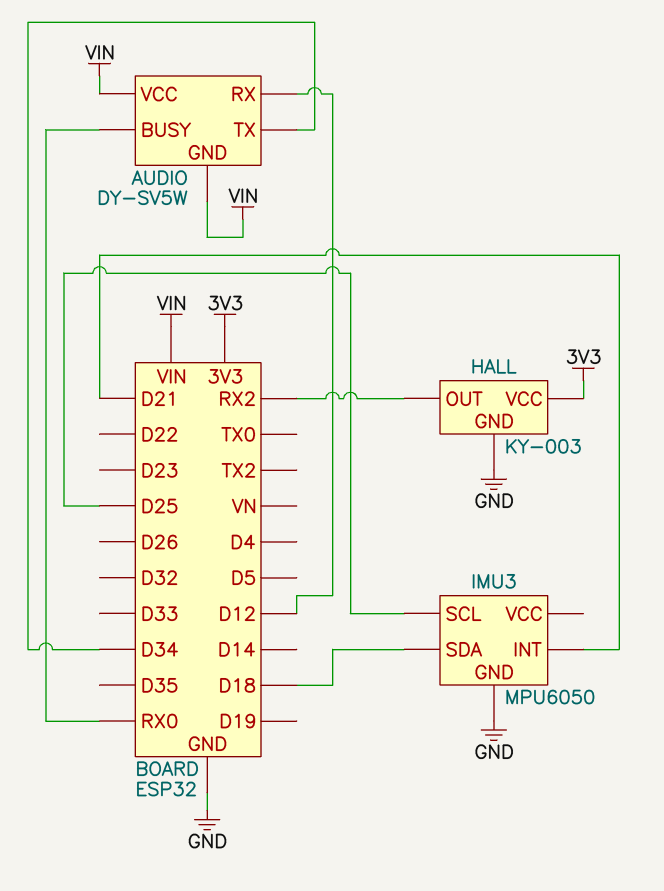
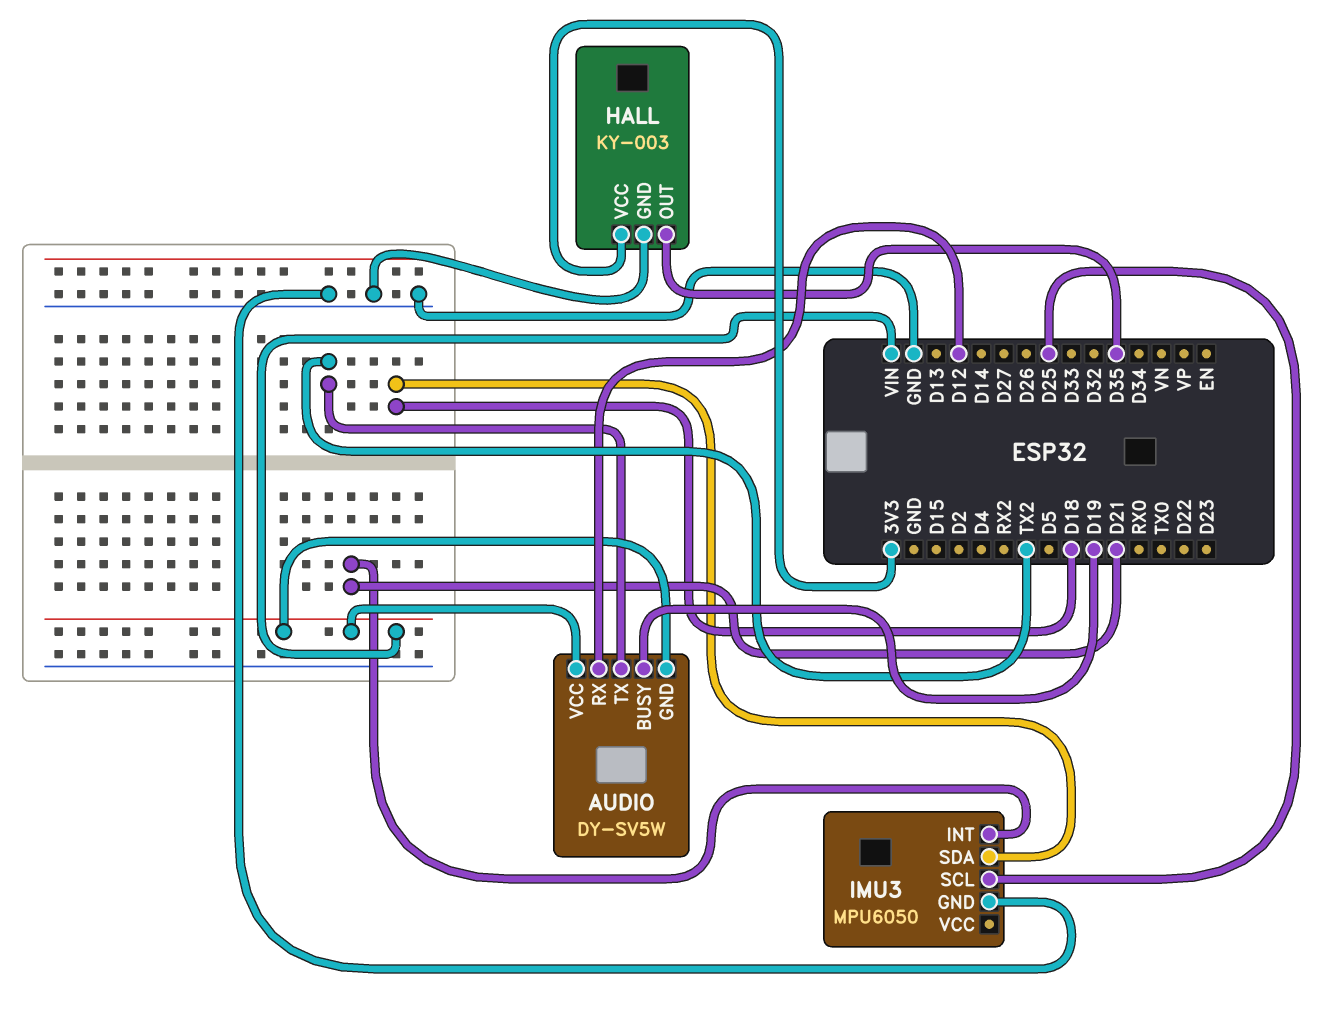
AUDIO pin BUSY: RX0 -> D19
AUDIO pin TX: D34 -> TX2
HALL pin OUT: RX2 -> D35

